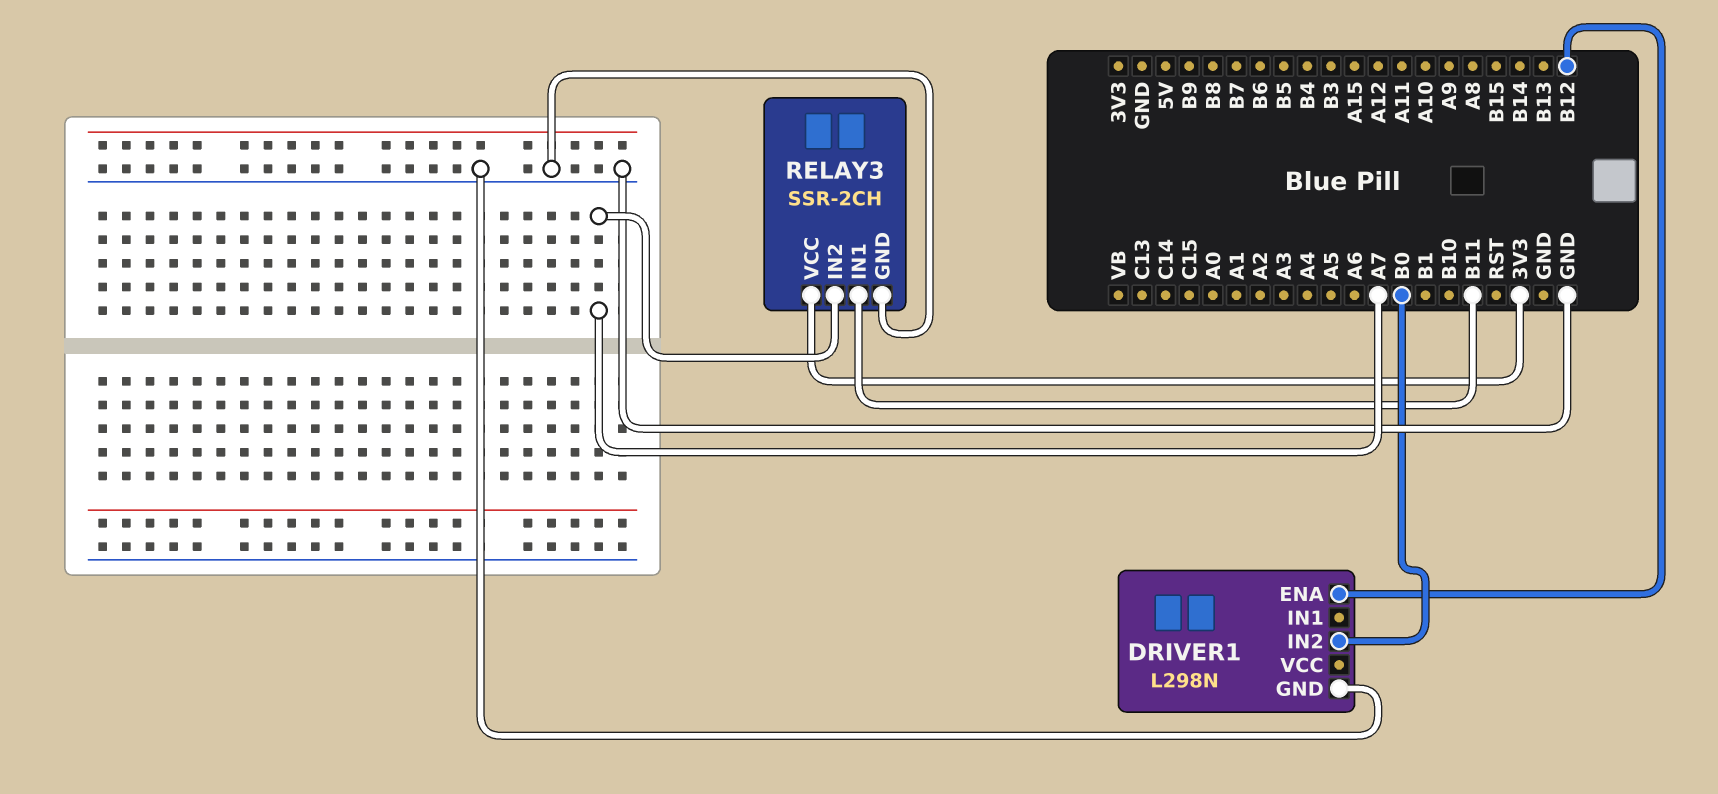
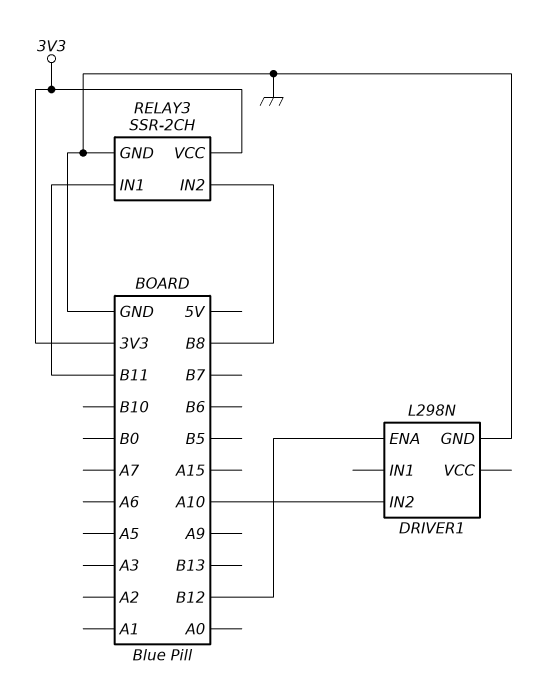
DRIVER1 pin IN2: B0 -> A10
RELAY3 pin IN2: A7 -> B8

